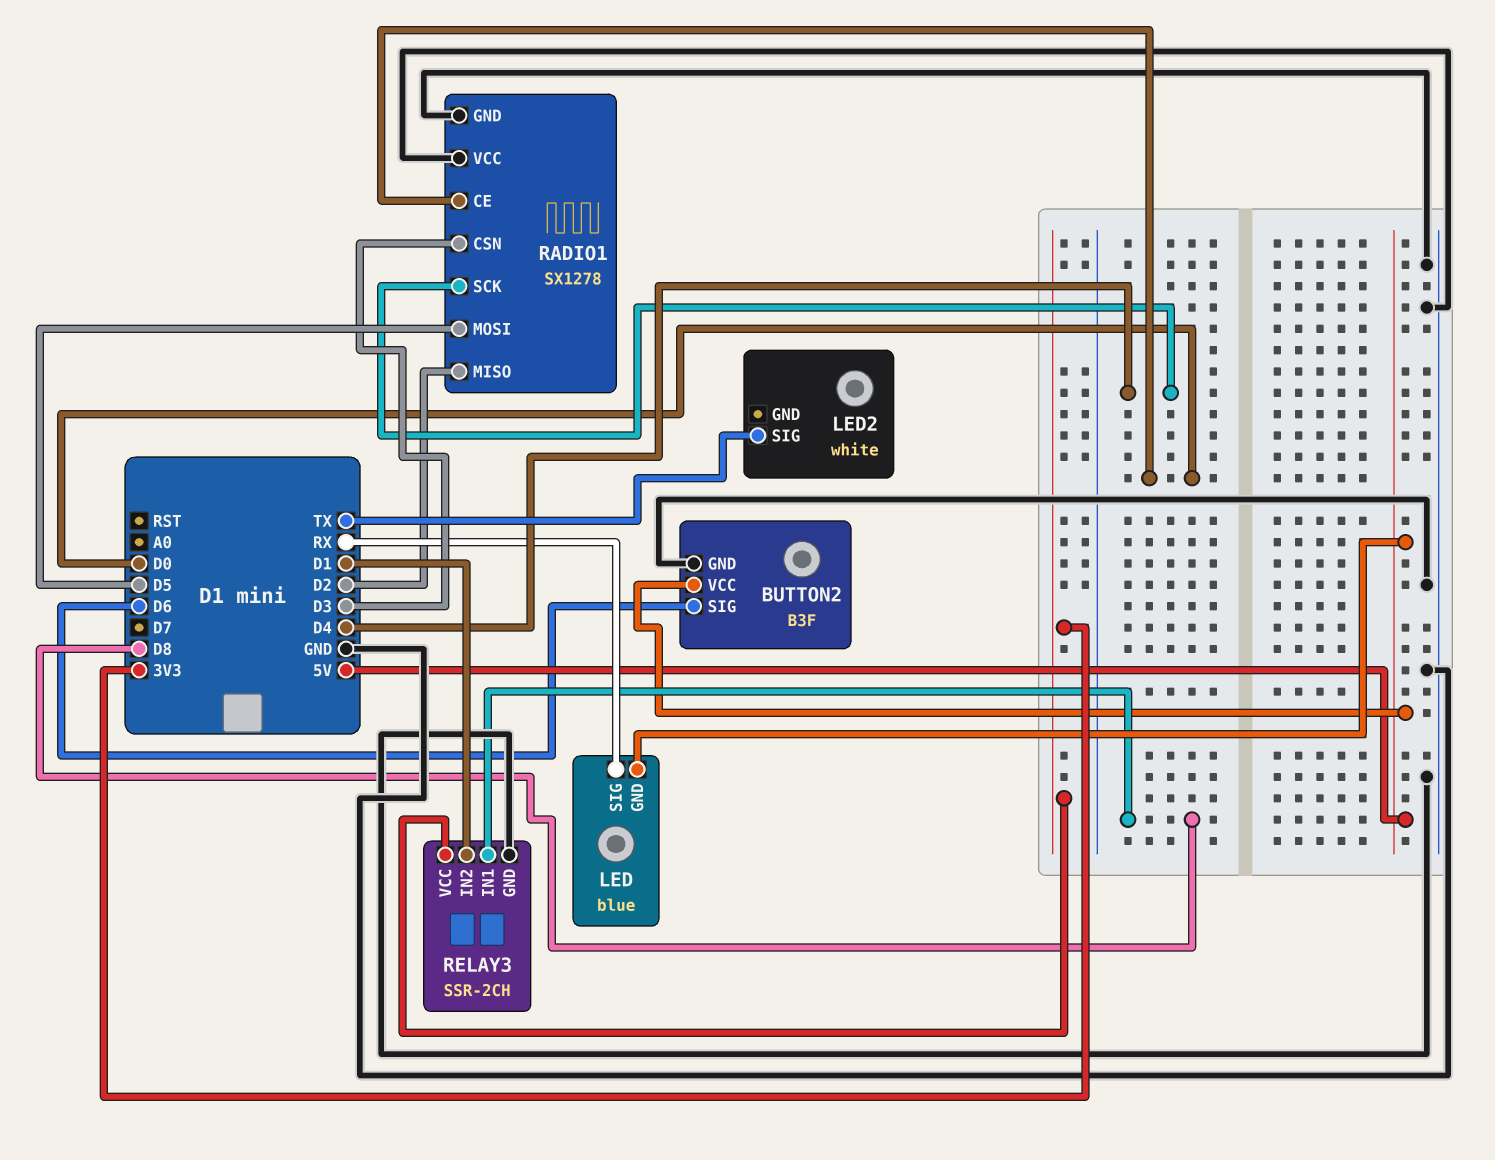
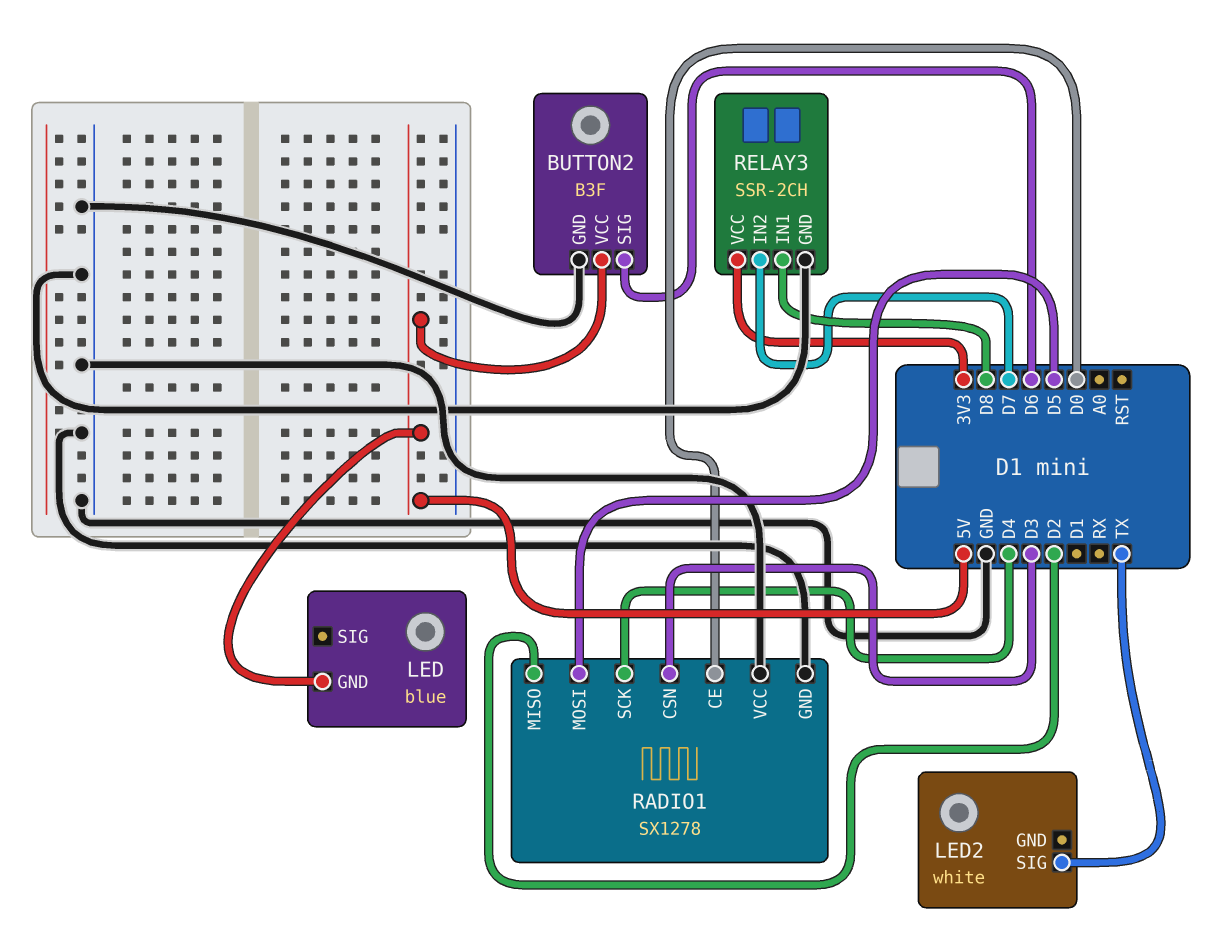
LED pin SIG: RX -> none
RELAY3 pin IN2: D1 -> D7

